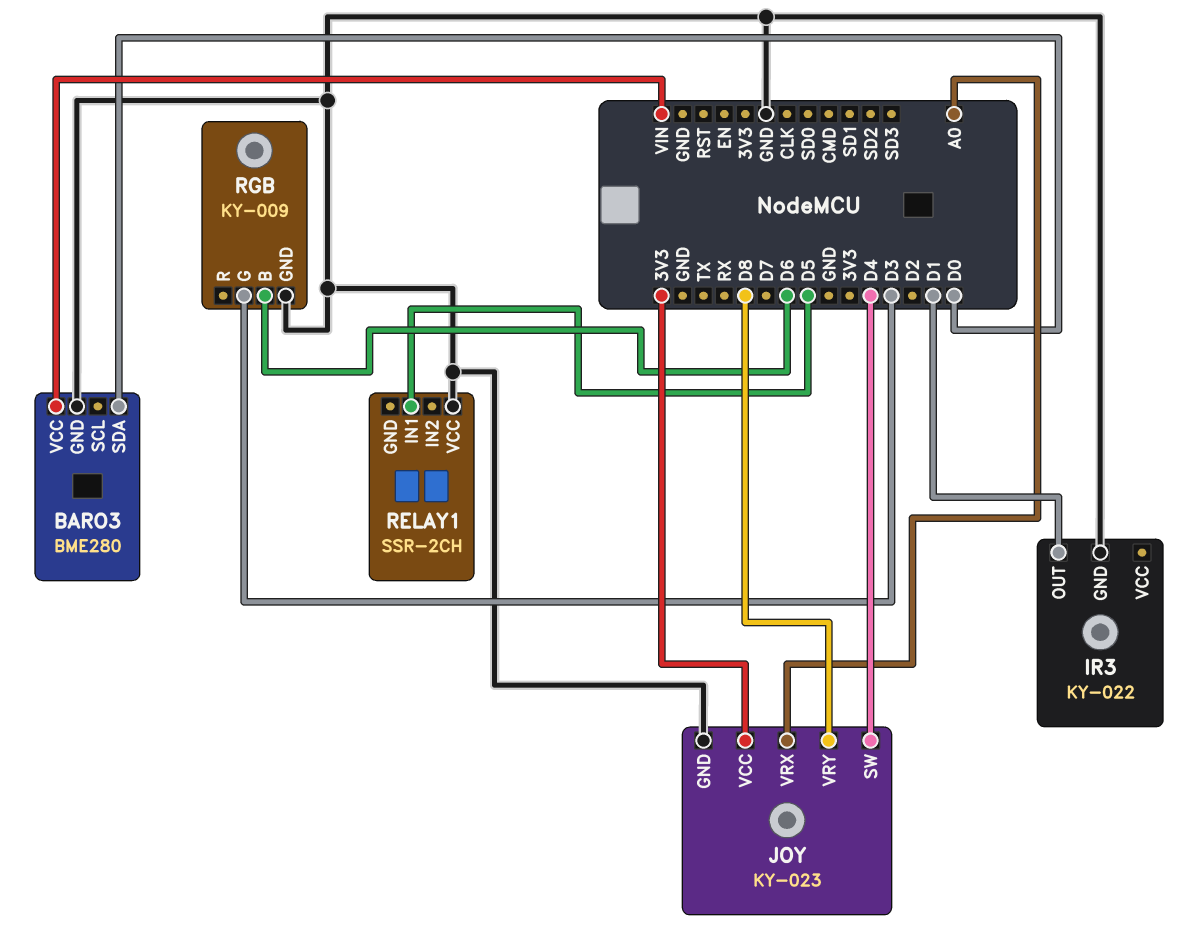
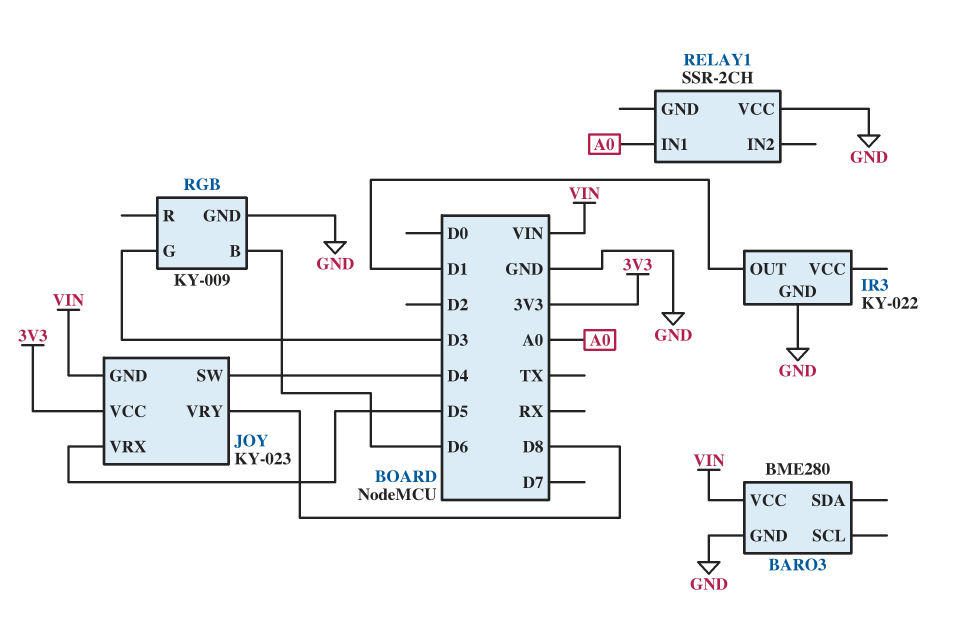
BARO3 pin SDA: D0 -> none
JOY pin GND: GND -> VIN
JOY pin VRX: A0 -> D5
RELAY1 pin IN1: D5 -> A0

